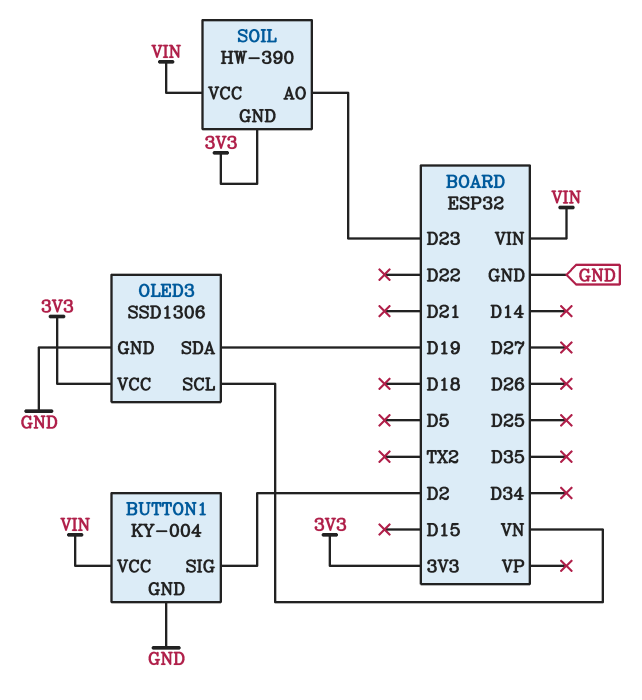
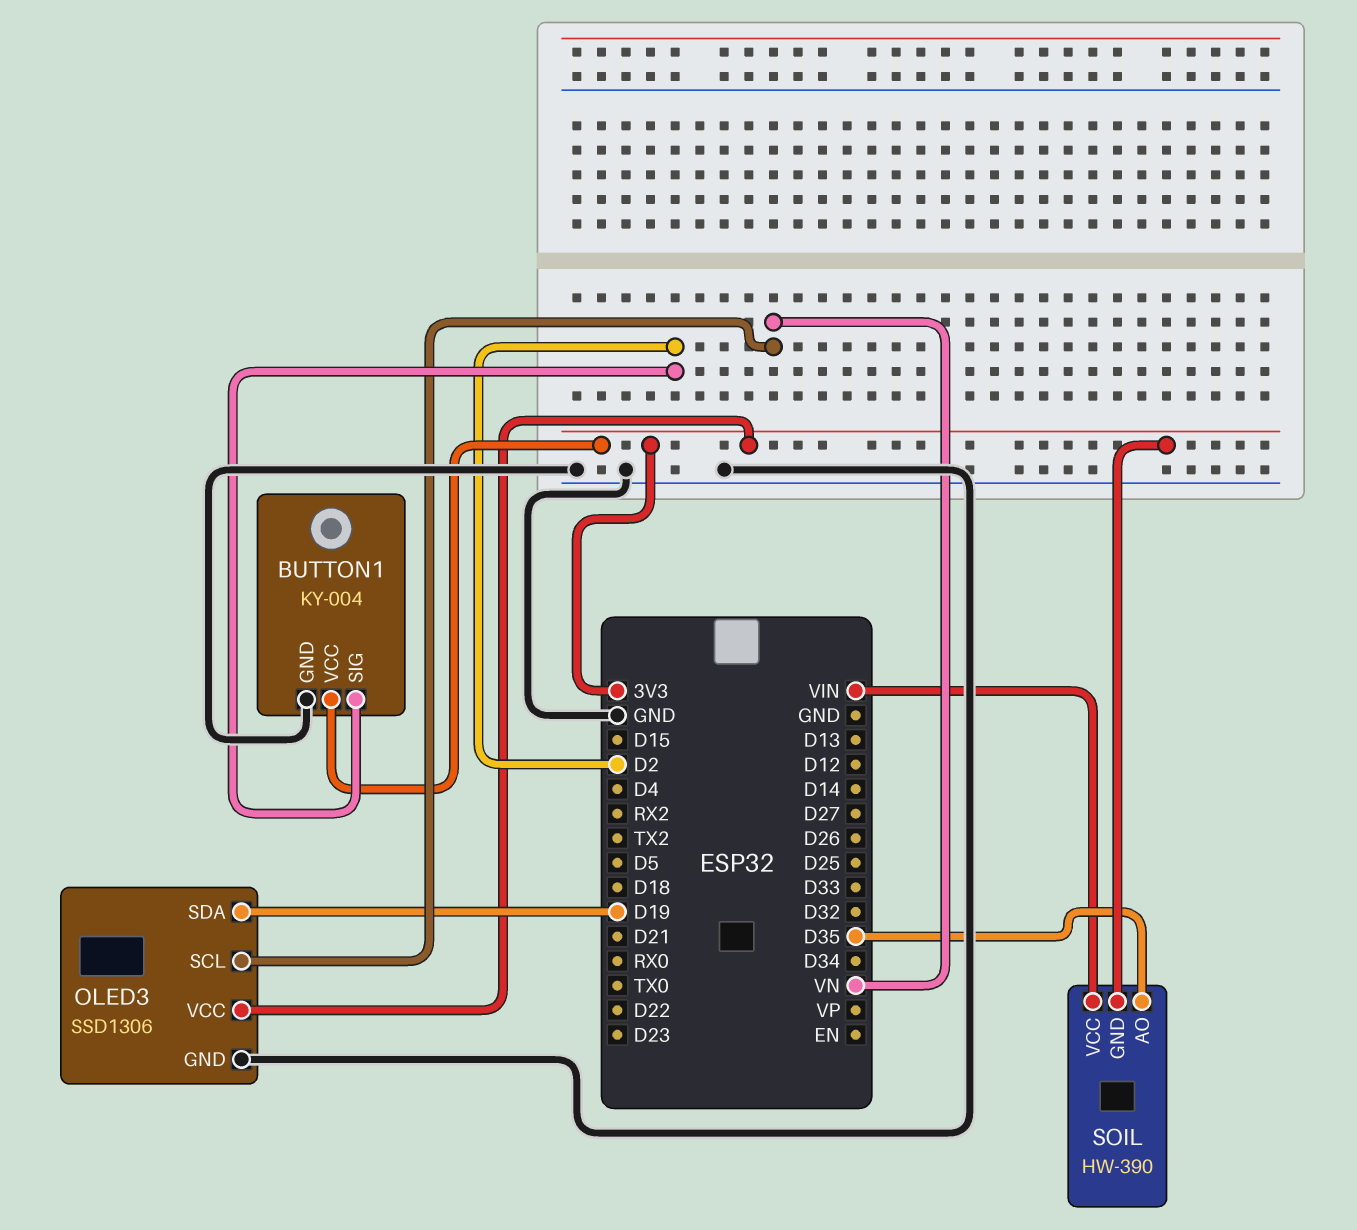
BUTTON1 pin VCC: VIN -> 3V3
SOIL pin AO: D23 -> D35

